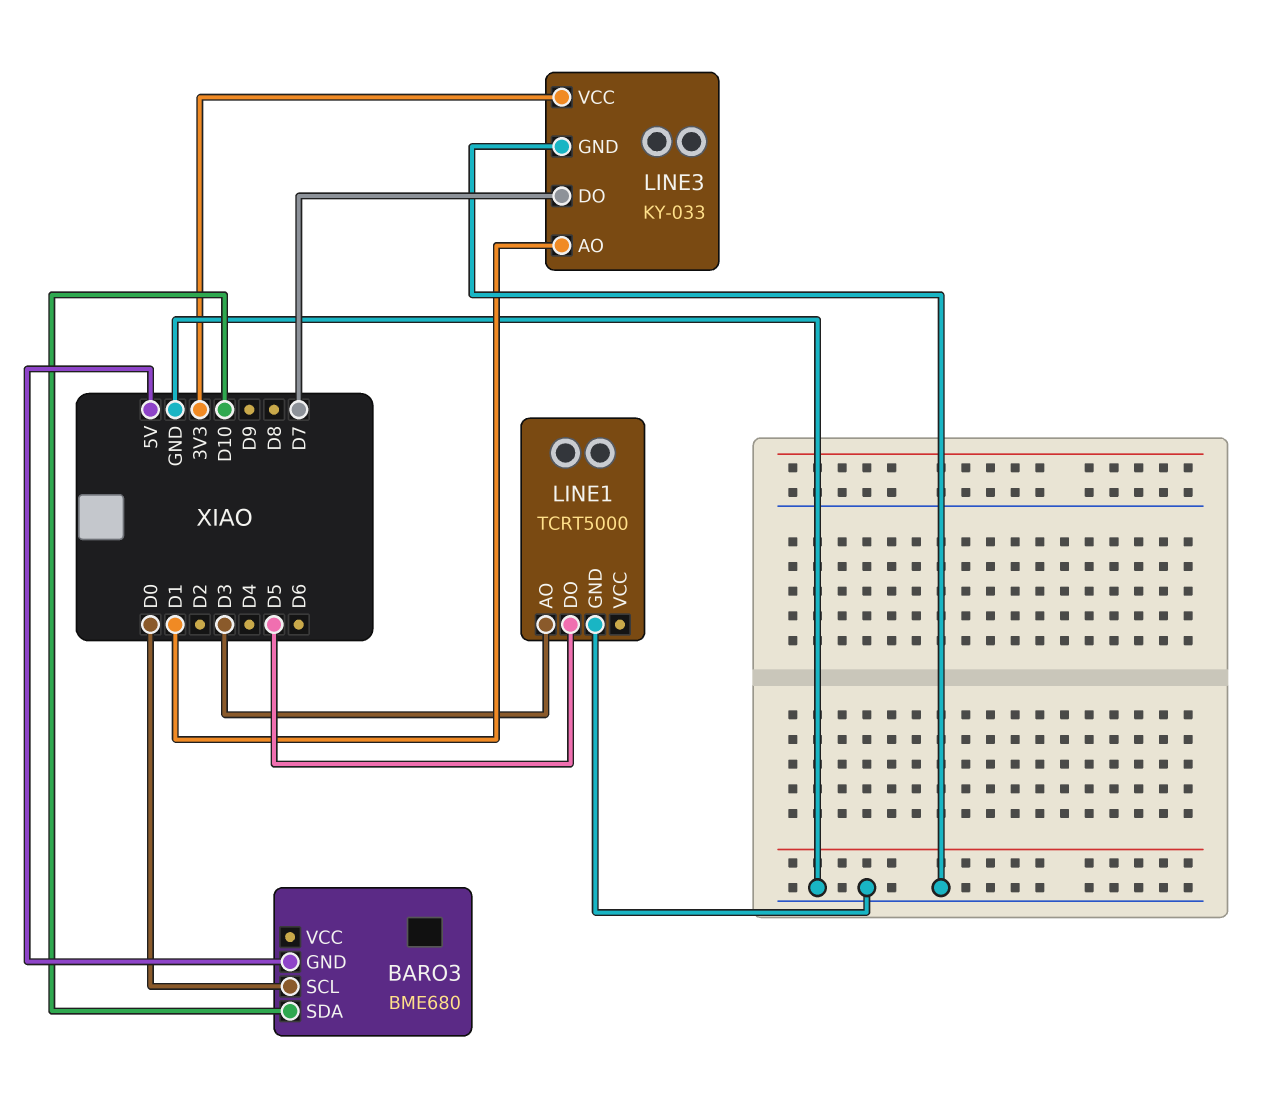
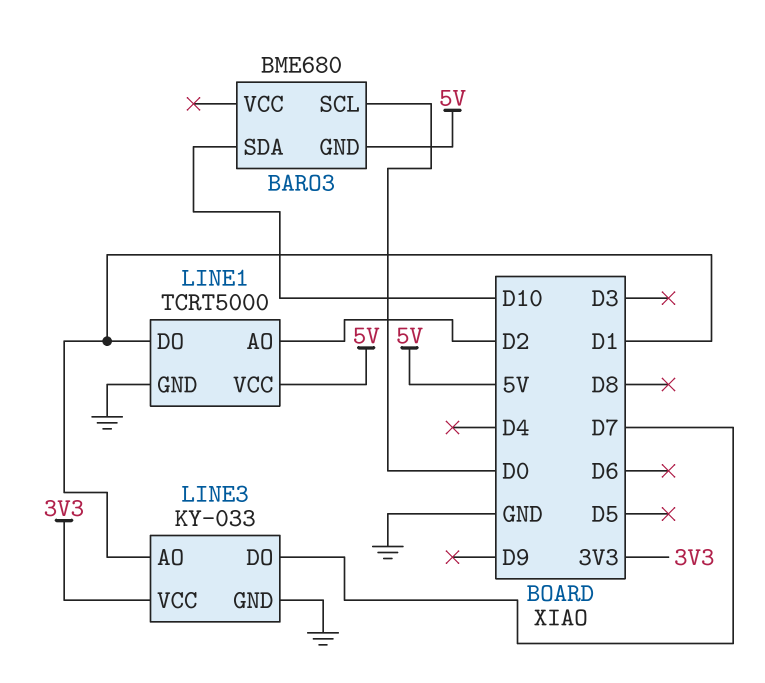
LINE1 pin AO: D3 -> D2
LINE1 pin DO: D5 -> D1
LINE1 pin VCC: none -> 5V

